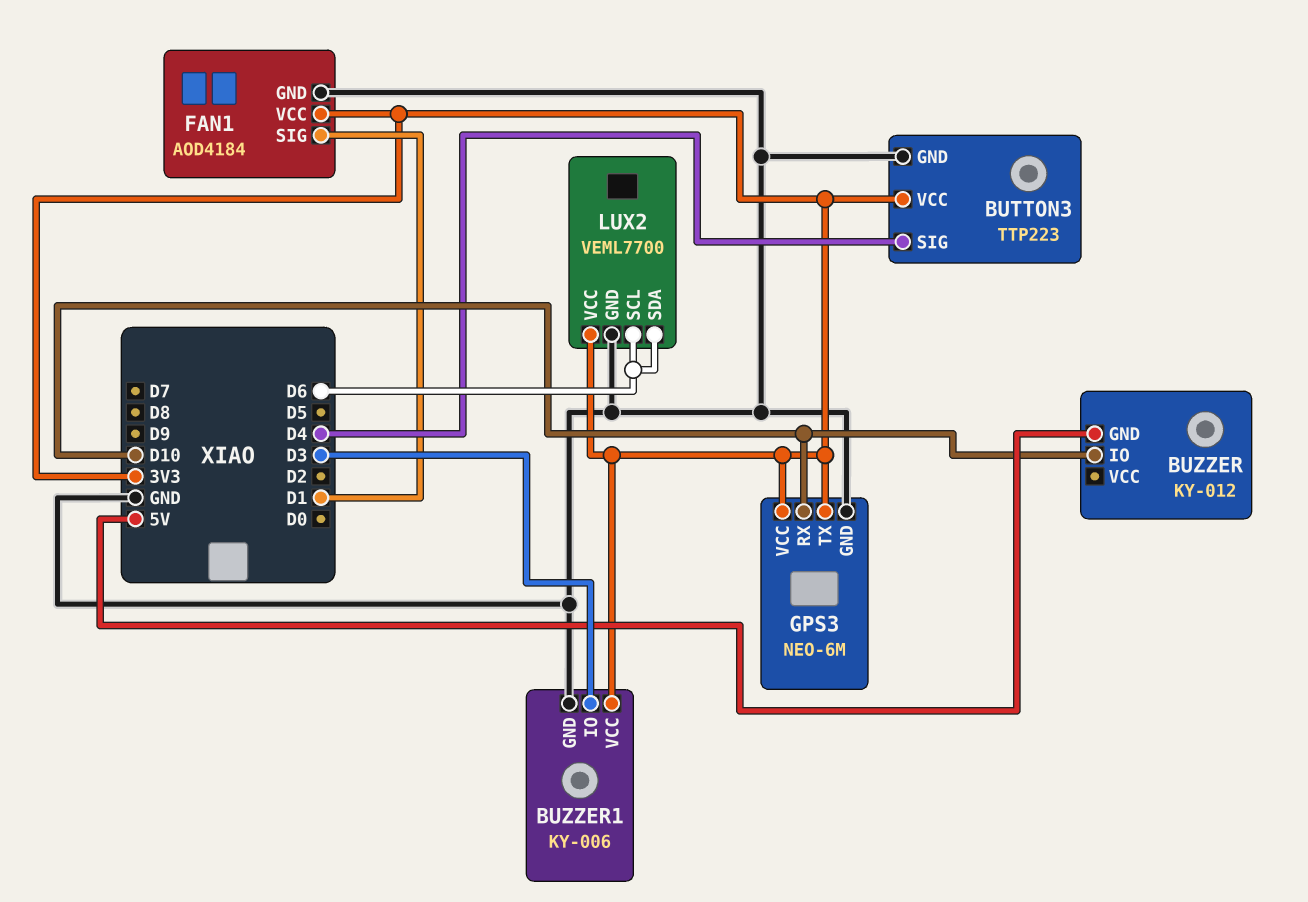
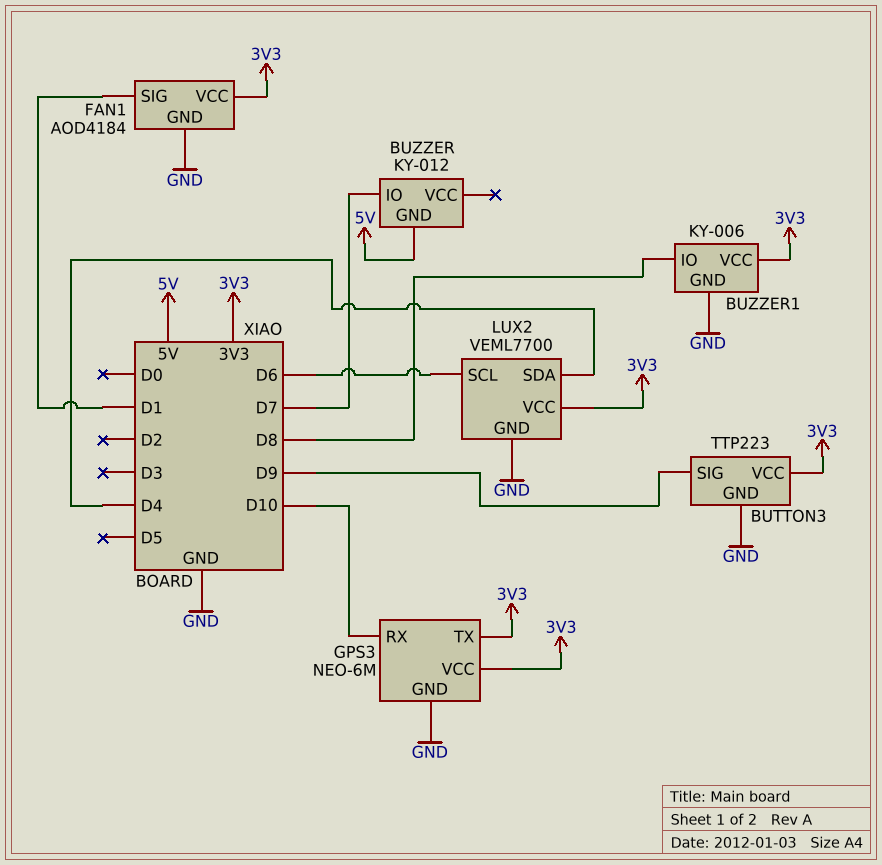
BUTTON3 pin SIG: D4 -> D9
BUZZER pin IO: D10 -> D7
BUZZER1 pin IO: D3 -> D8
LUX2 pin SDA: D6 -> D4

